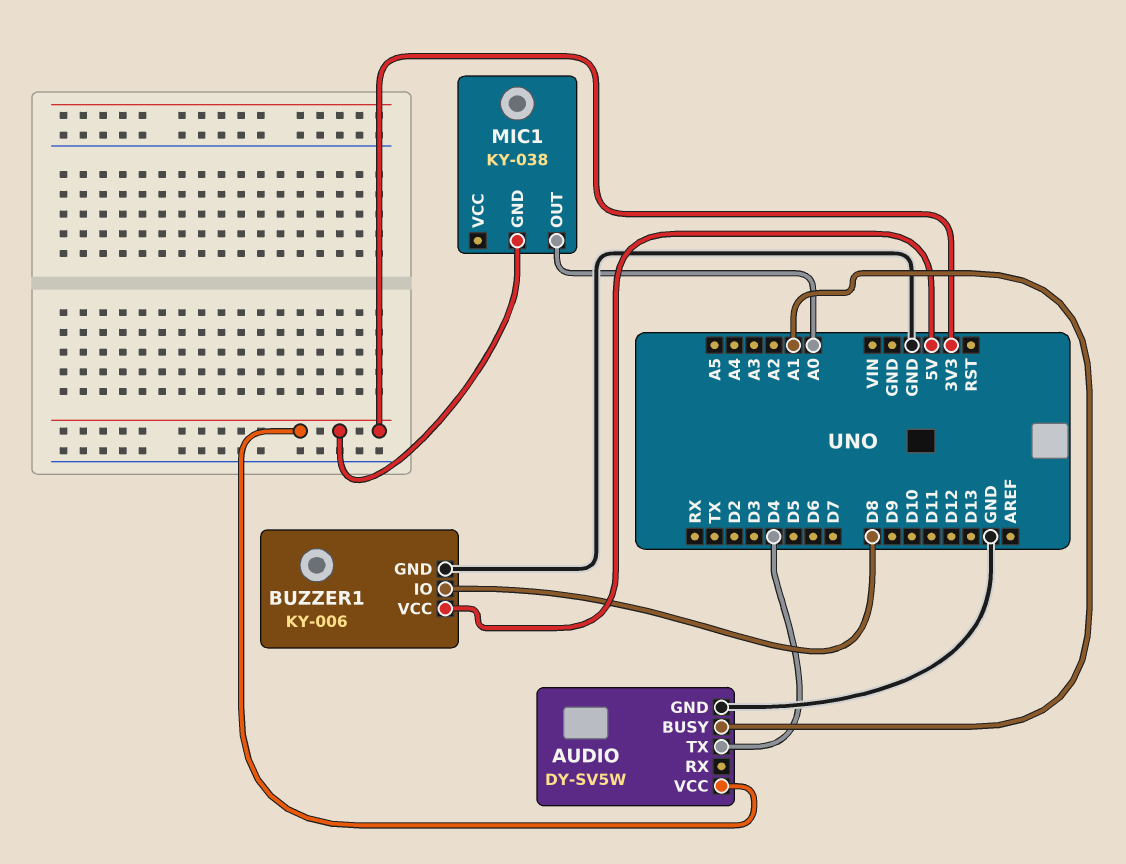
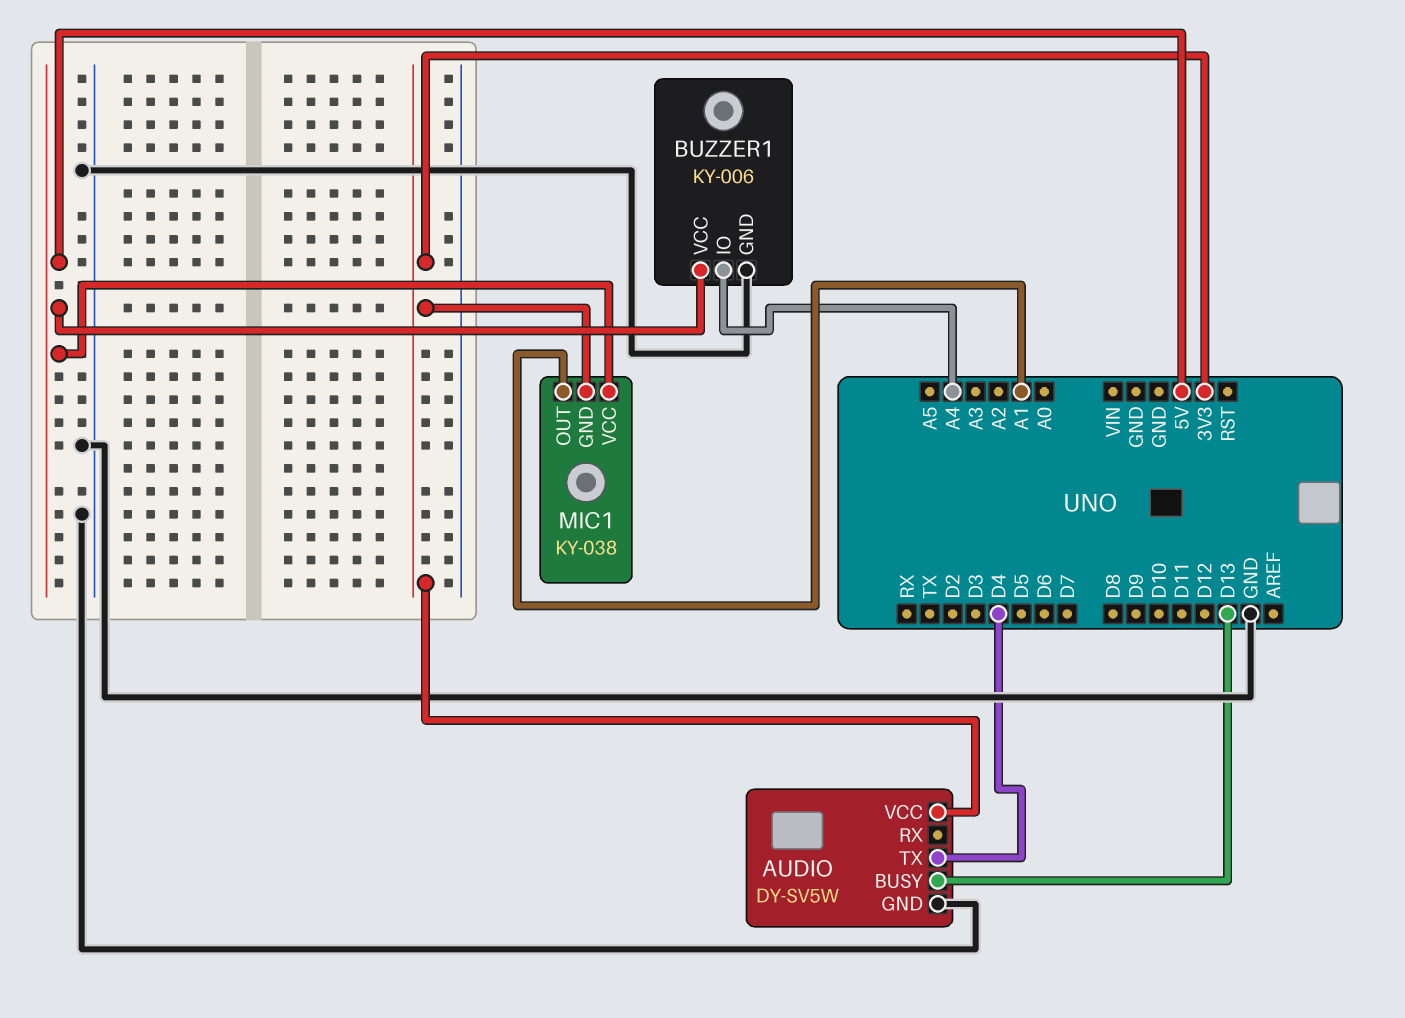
AUDIO pin BUSY: A1 -> D13
BUZZER1 pin IO: D8 -> A4
MIC1 pin OUT: A0 -> A1
MIC1 pin VCC: none -> 5V

